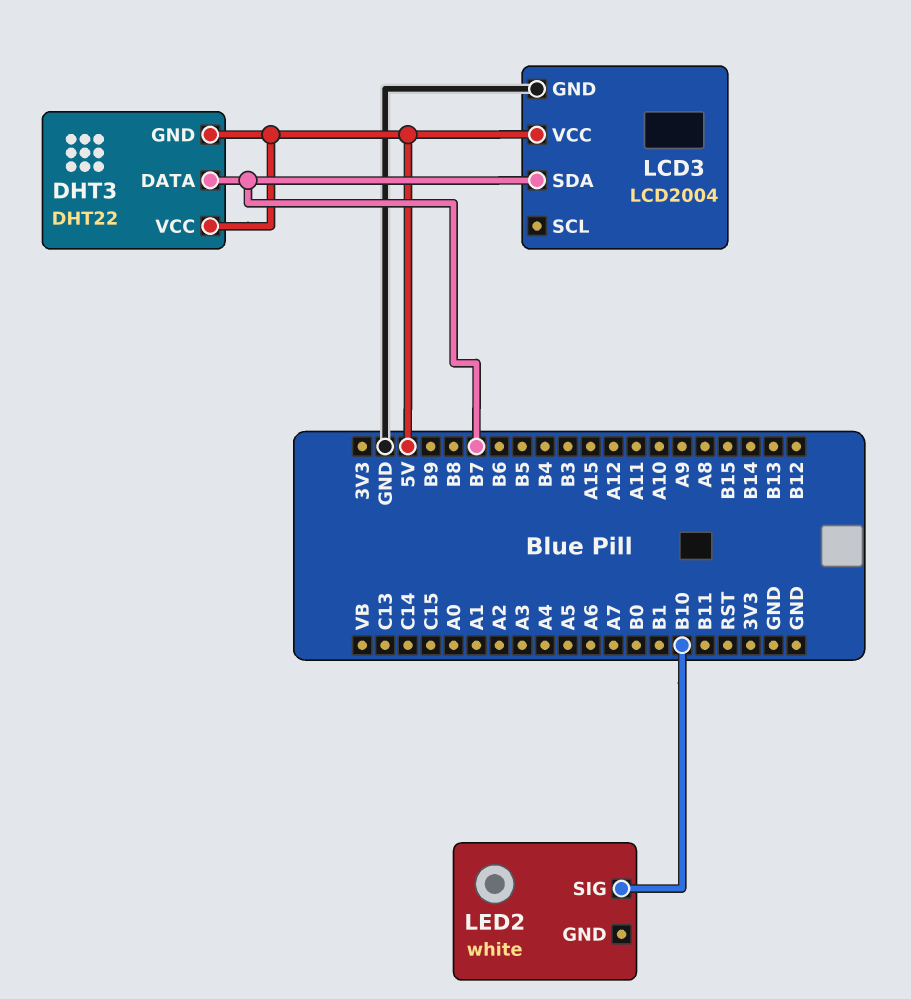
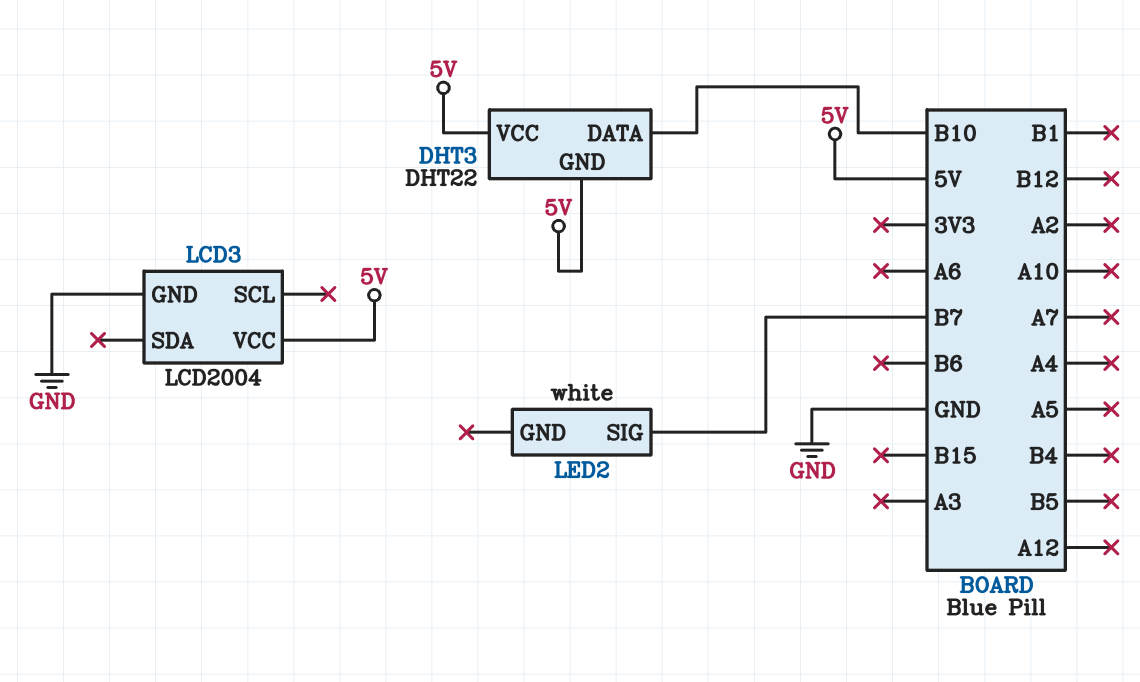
DHT3 pin DATA: B7 -> B10
LCD3 pin SDA: B7 -> none
LED2 pin SIG: B10 -> B7

